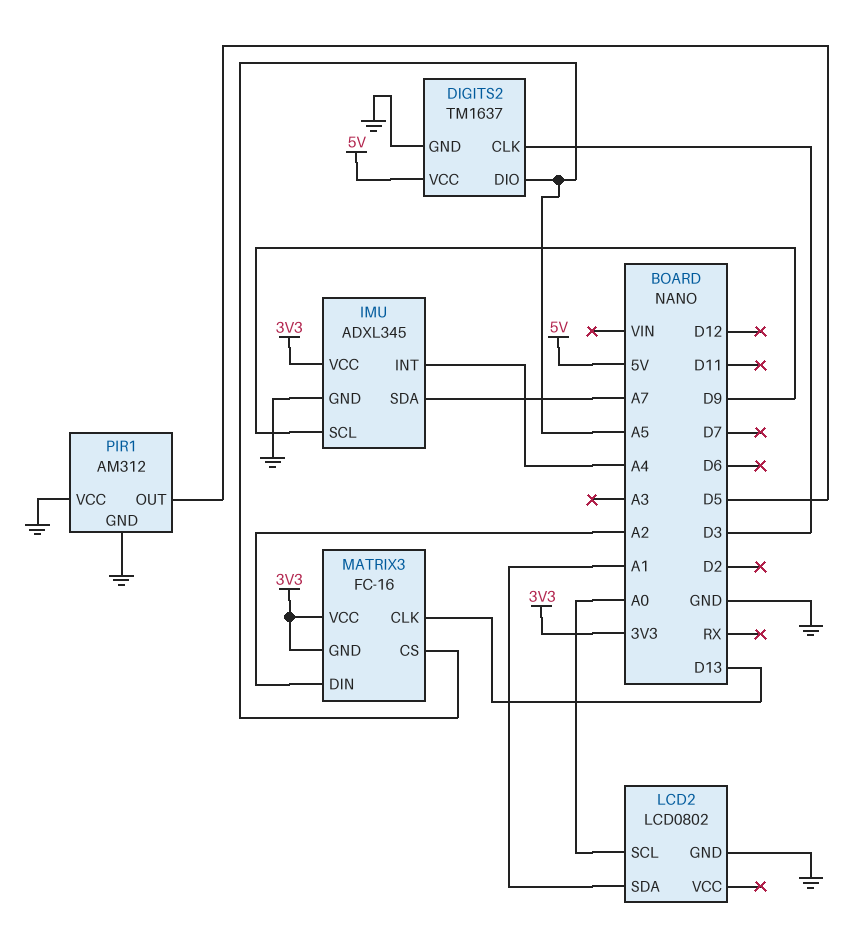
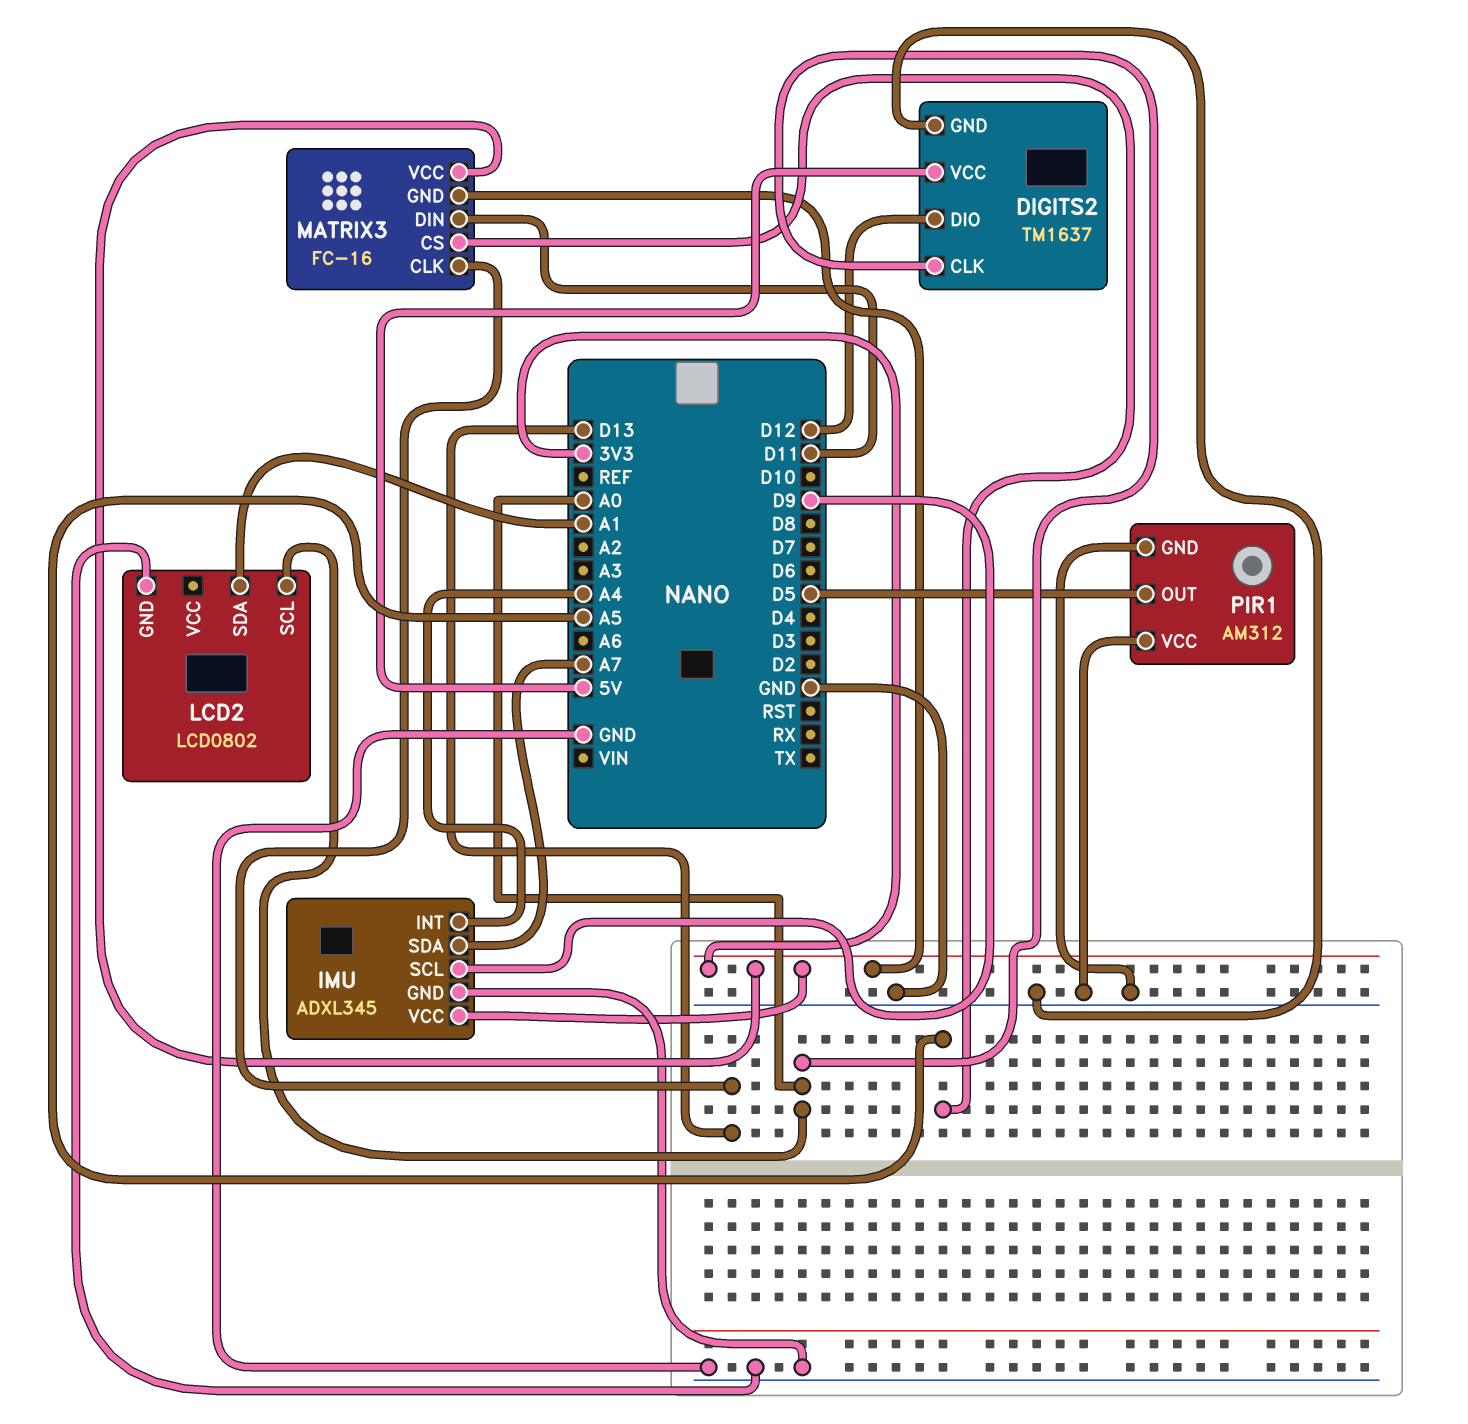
DIGITS2 pin CLK: D3 -> A0
DIGITS2 pin DIO: A5 -> D12
MATRIX3 pin DIN: A2 -> D11

